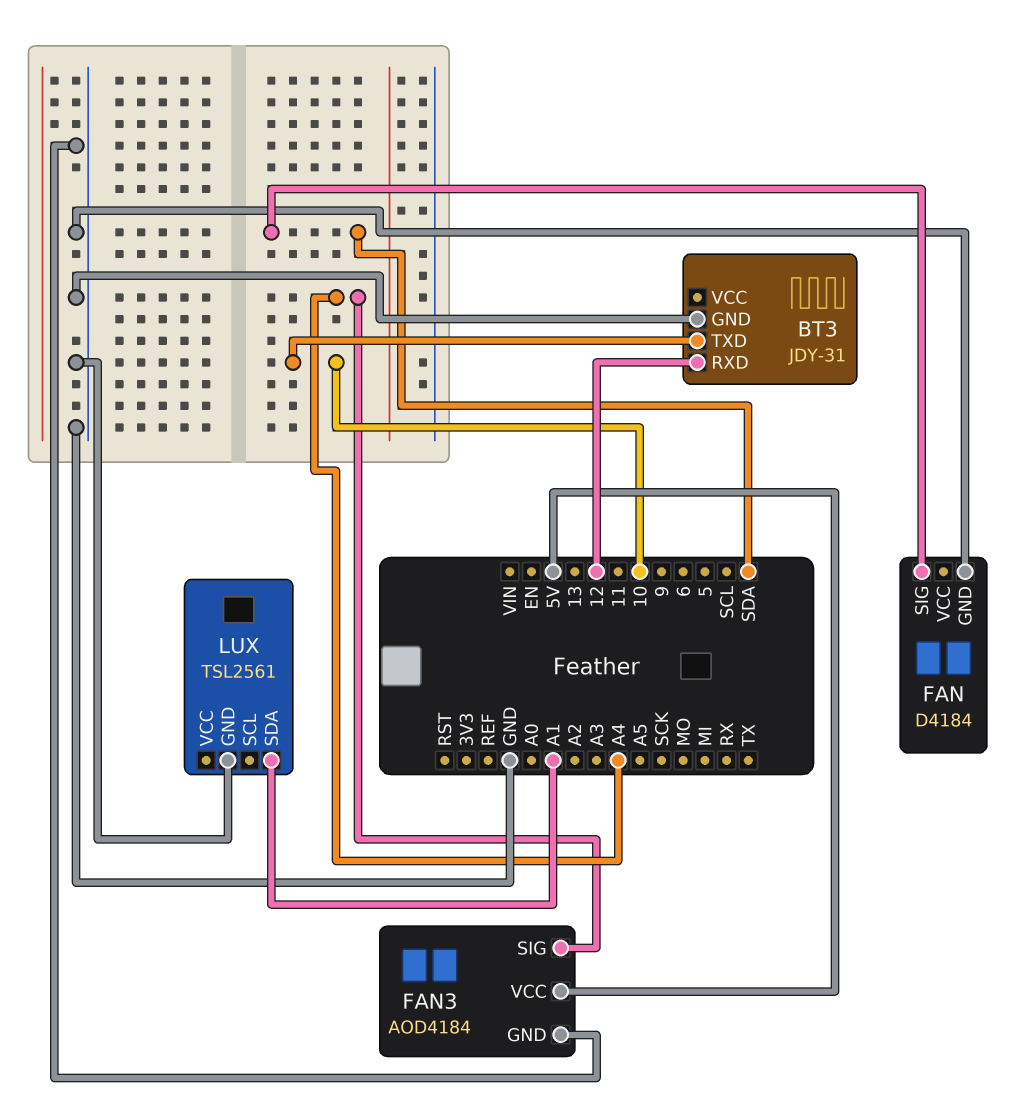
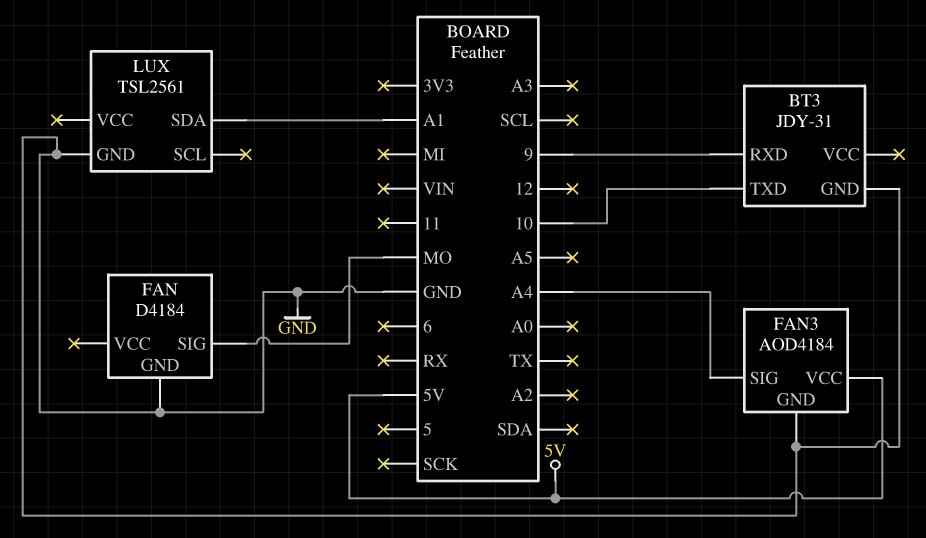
BT3 pin RXD: 12 -> 9
FAN pin SIG: SDA -> MO

